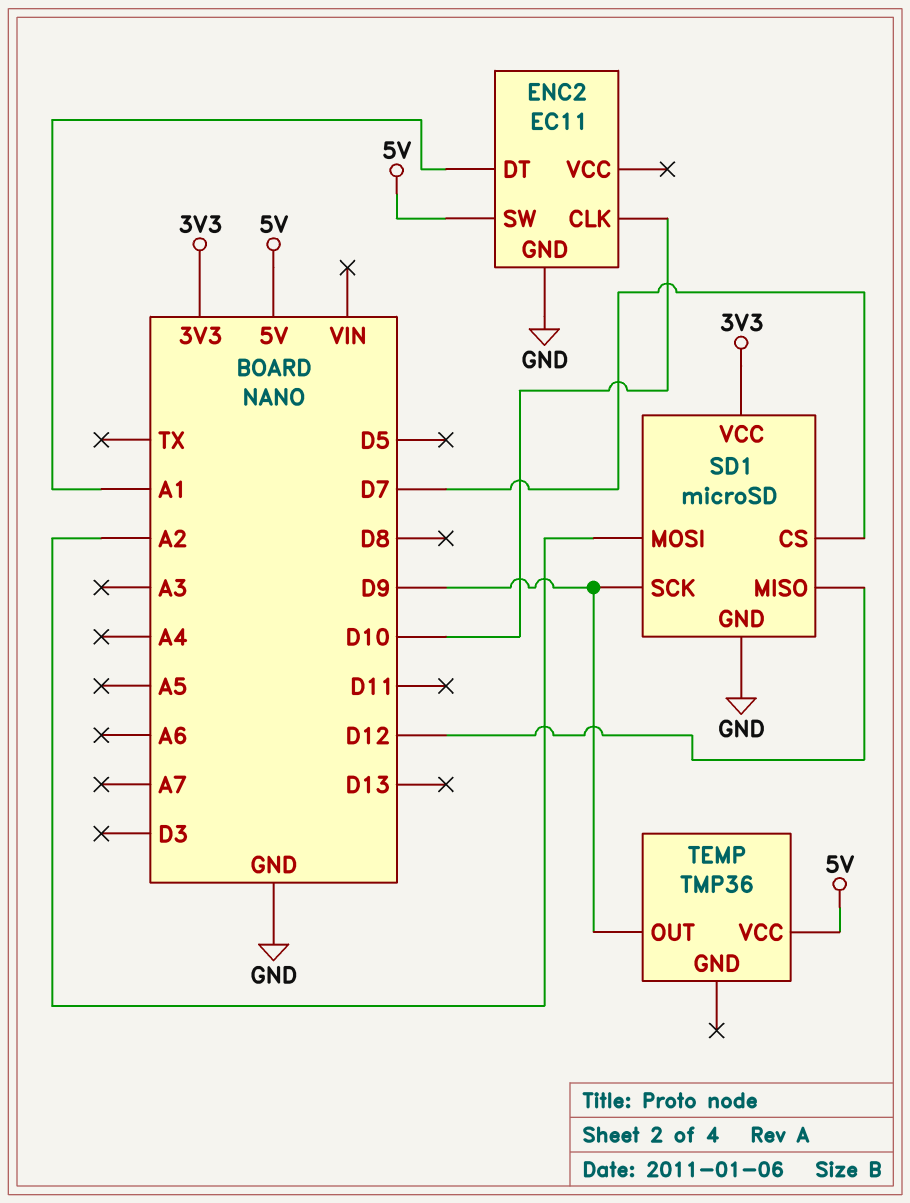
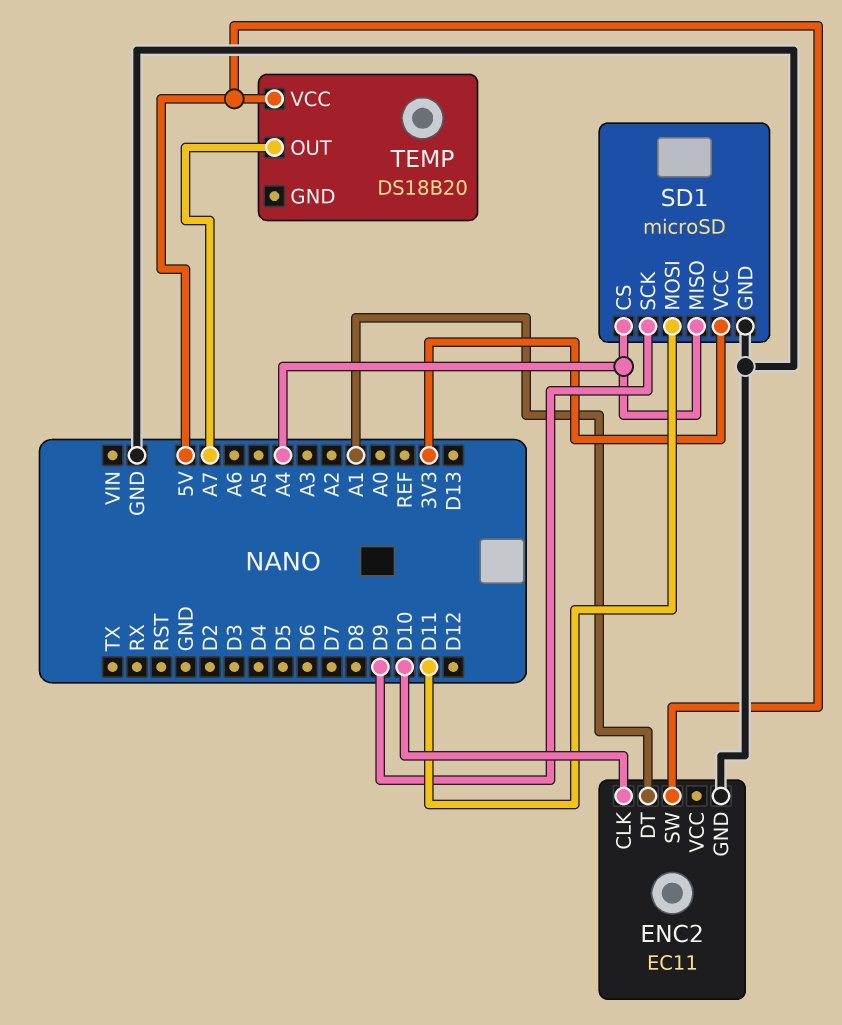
SD1 pin CS: D7 -> A4
SD1 pin MISO: D12 -> A4
SD1 pin MOSI: A2 -> D11
TEMP: TMP36 -> DS18B20
TEMP pin OUT: D9 -> A7

